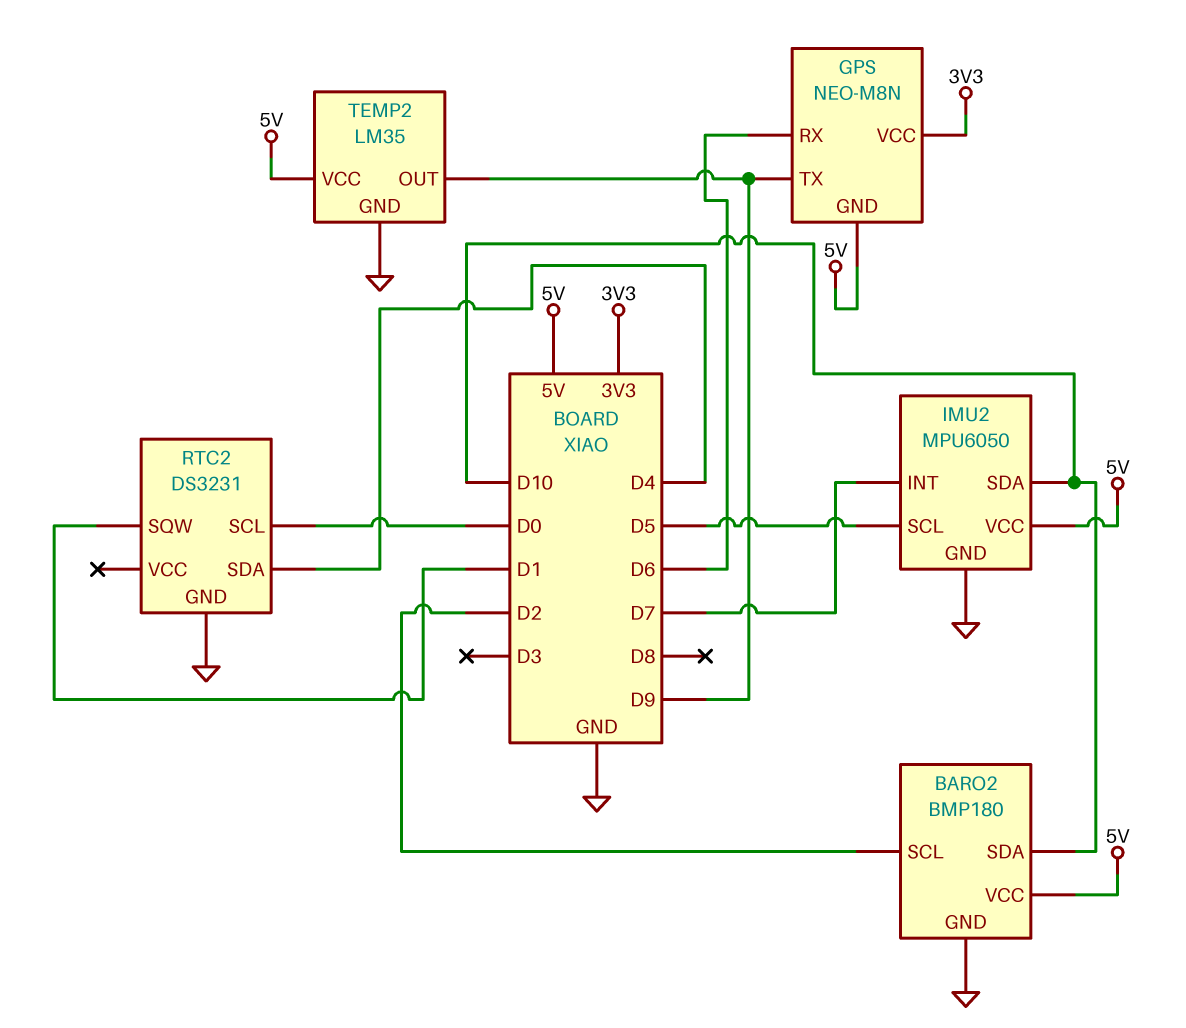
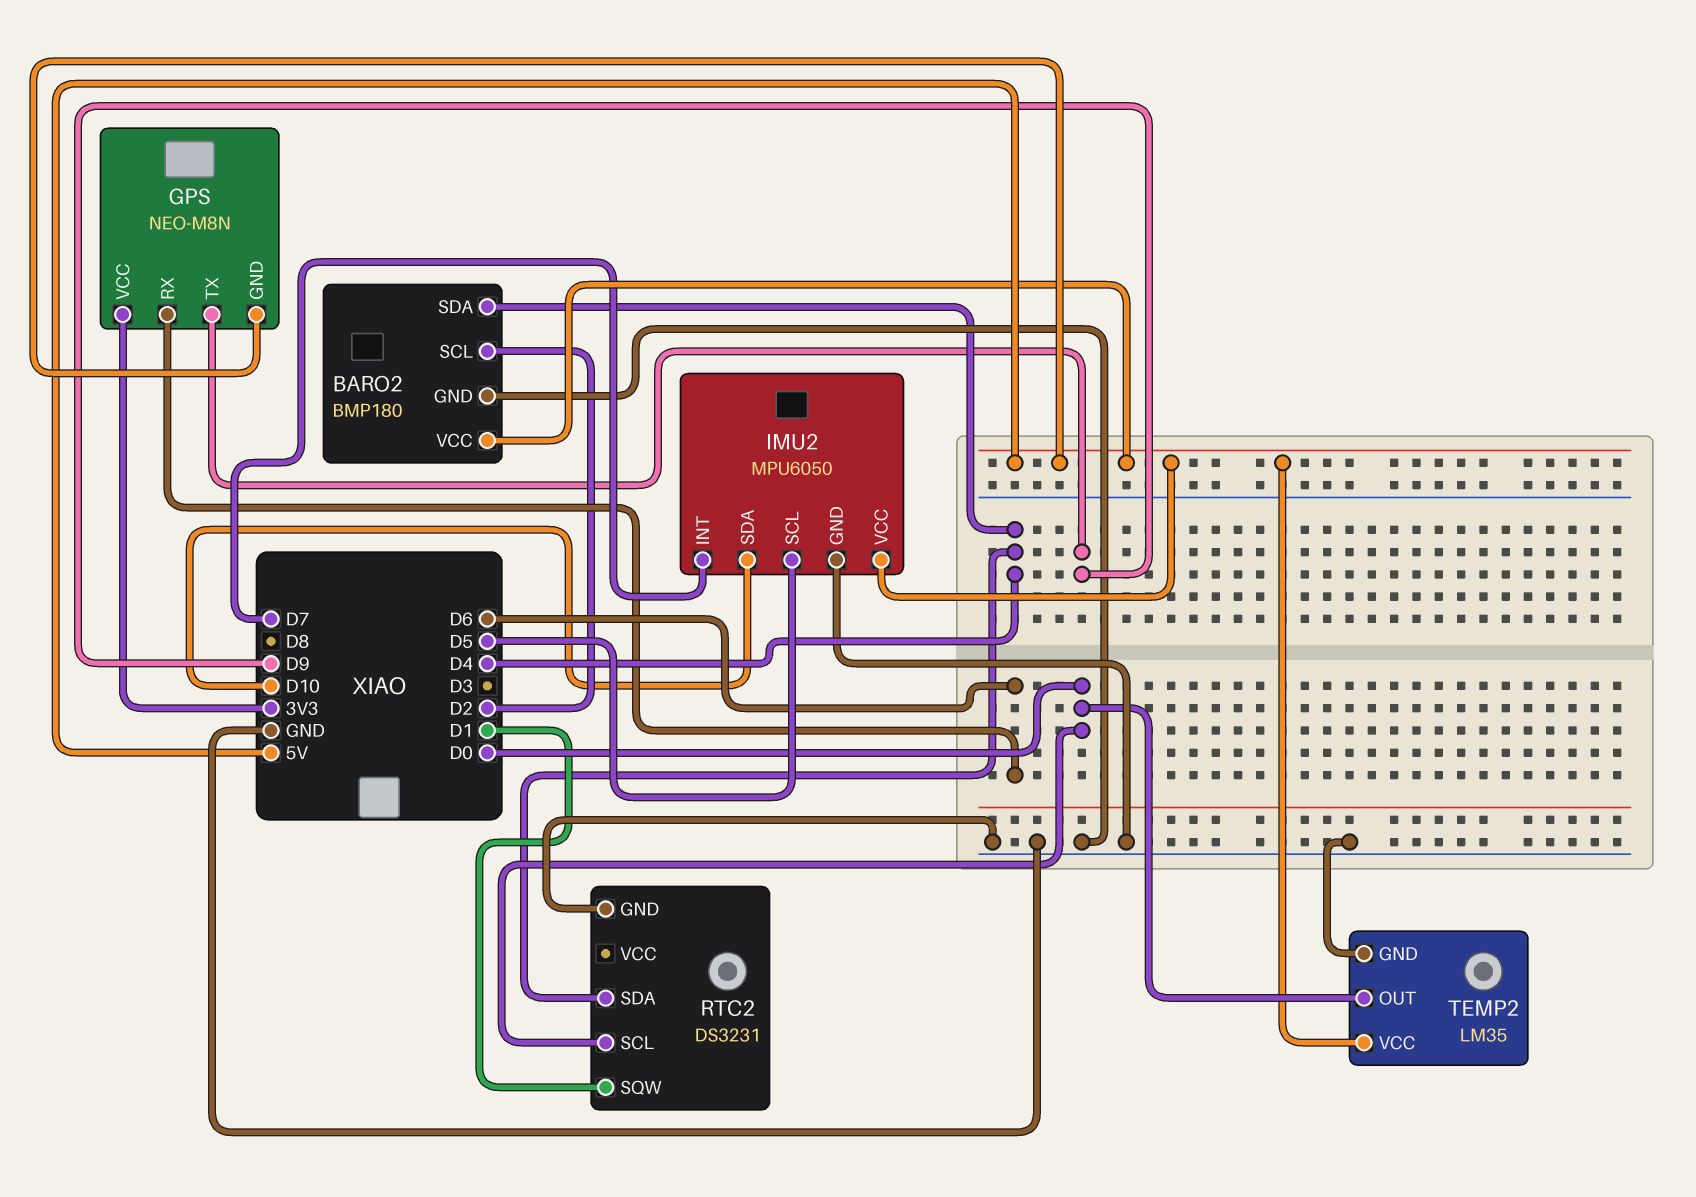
BARO2 pin SDA: D10 -> D4
TEMP2 pin OUT: D9 -> D0

